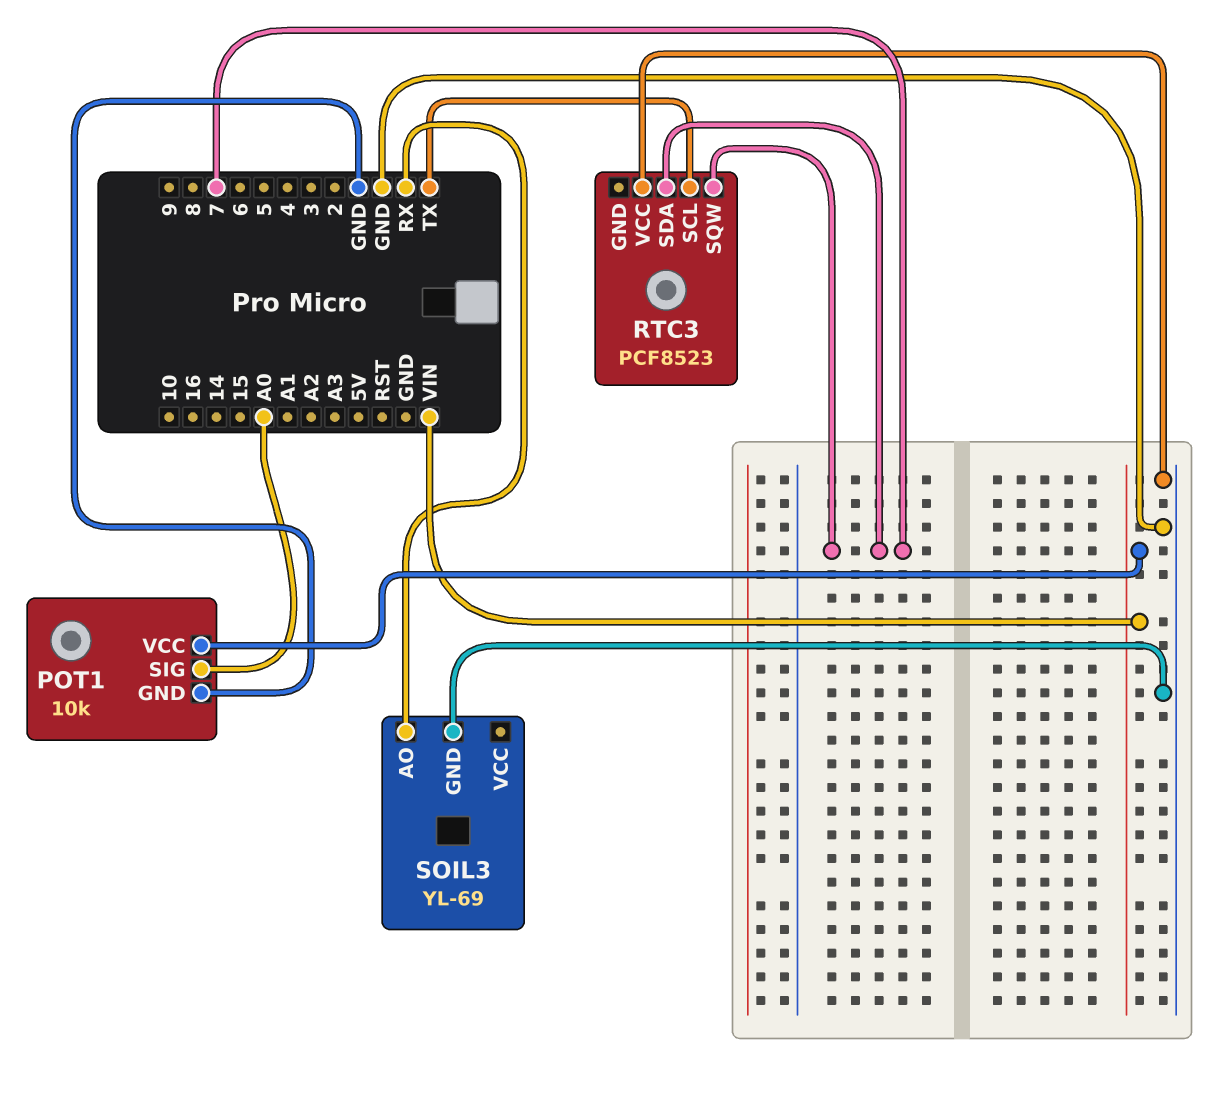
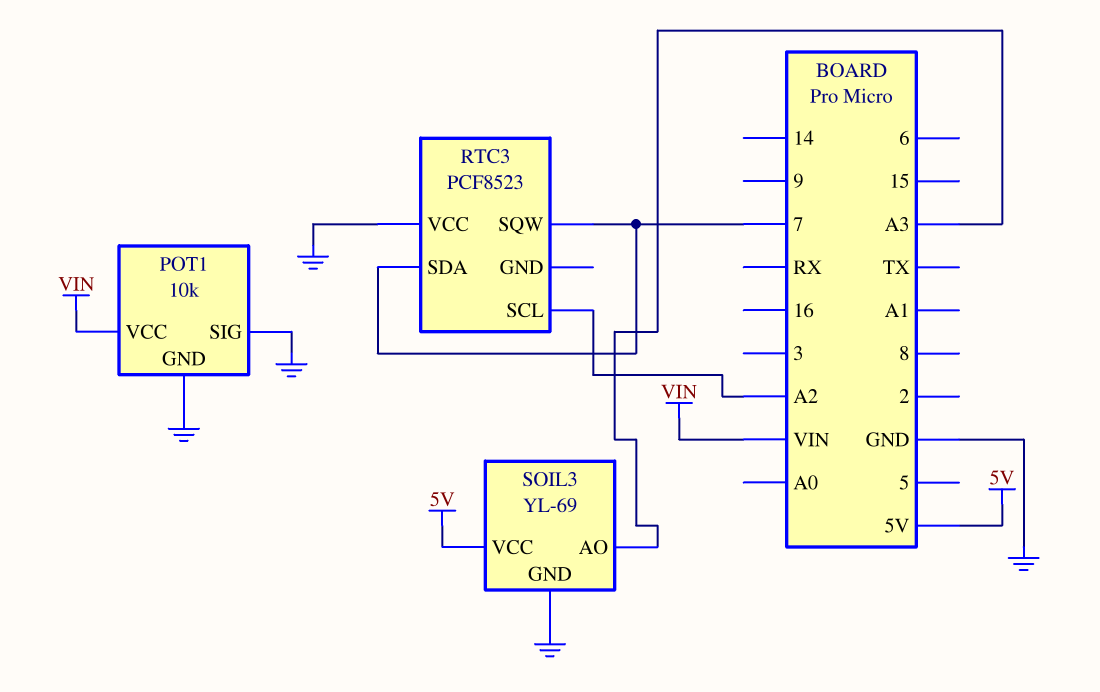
POT1 pin SIG: A0 -> GND
RTC3 pin SCL: TX -> A2
SOIL3 pin AO: RX -> A3
SOIL3 pin VCC: none -> 5V

